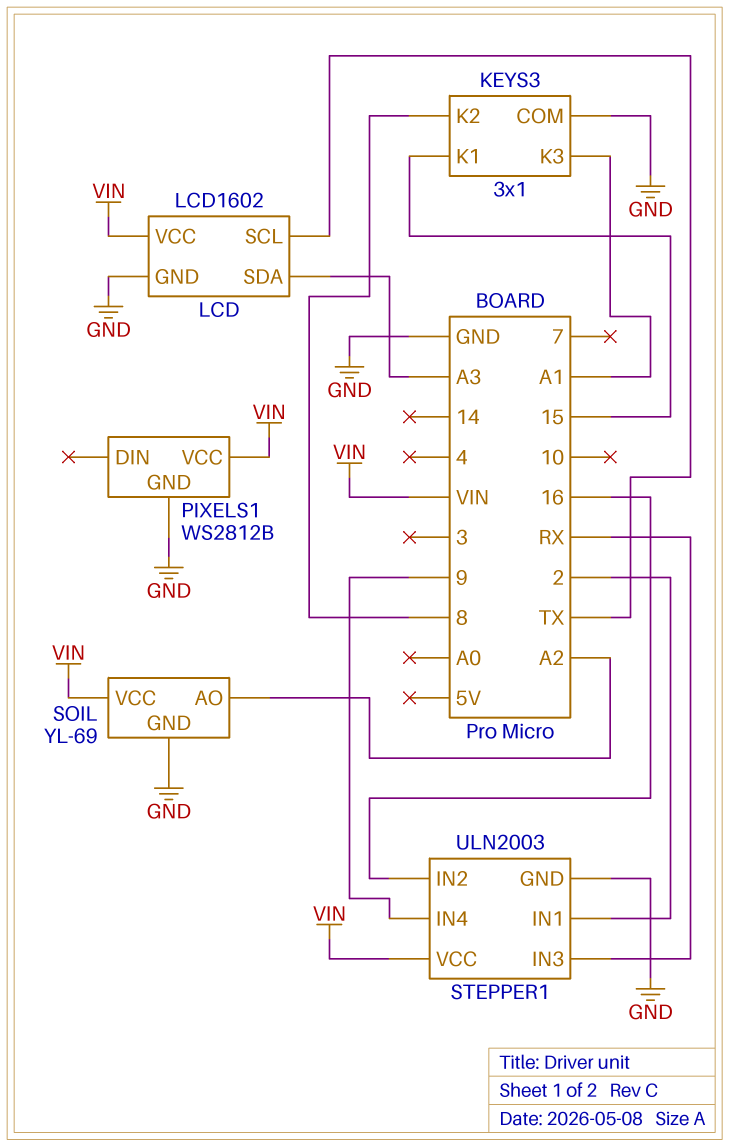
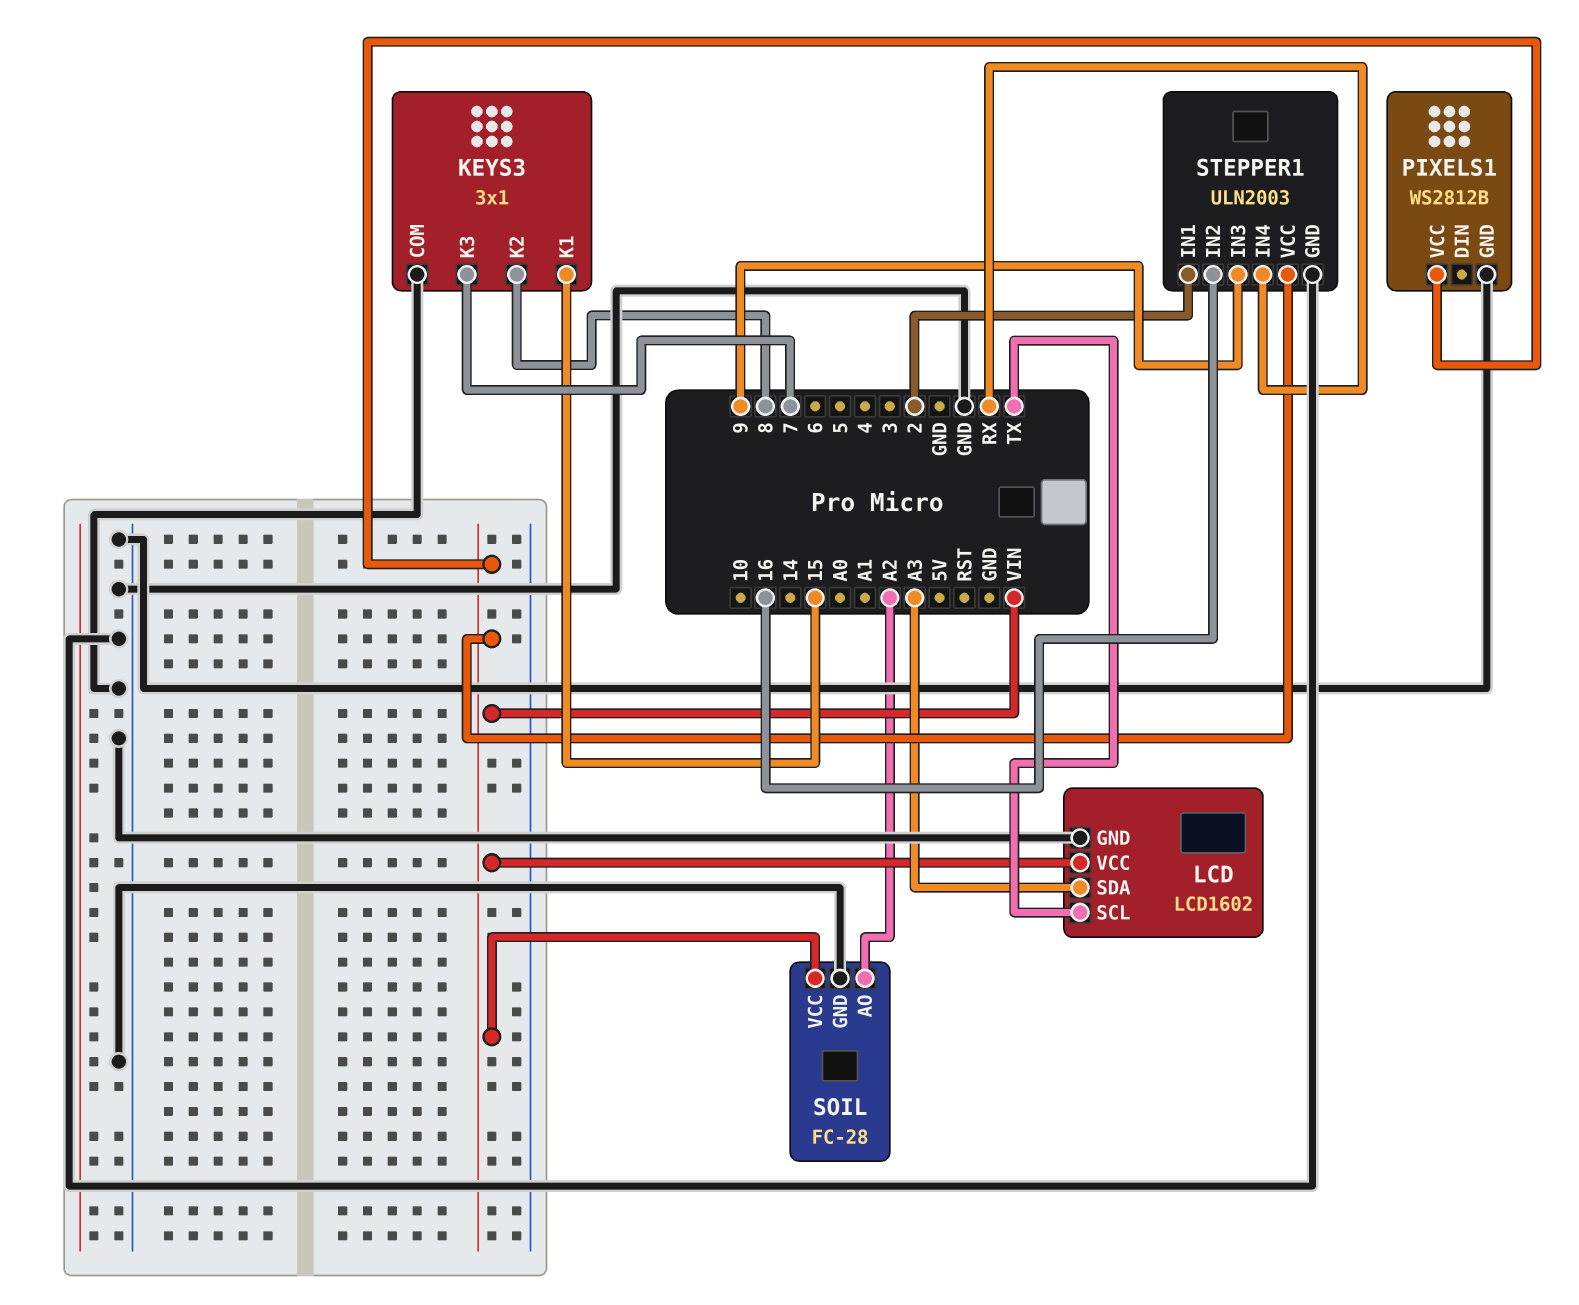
KEYS3 pin K3: A1 -> 7
SOIL: YL-69 -> FC-28
STEPPER1 pin IN3: RX -> 9
STEPPER1 pin IN4: 9 -> RX

